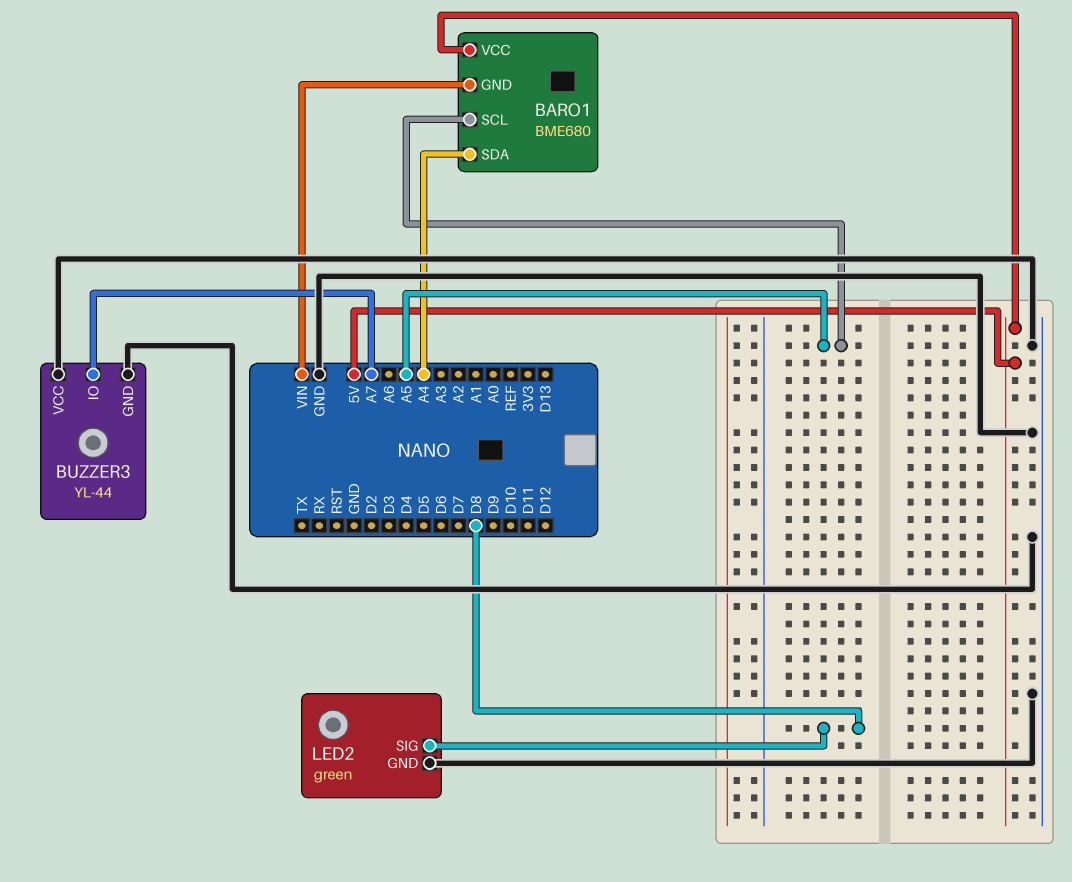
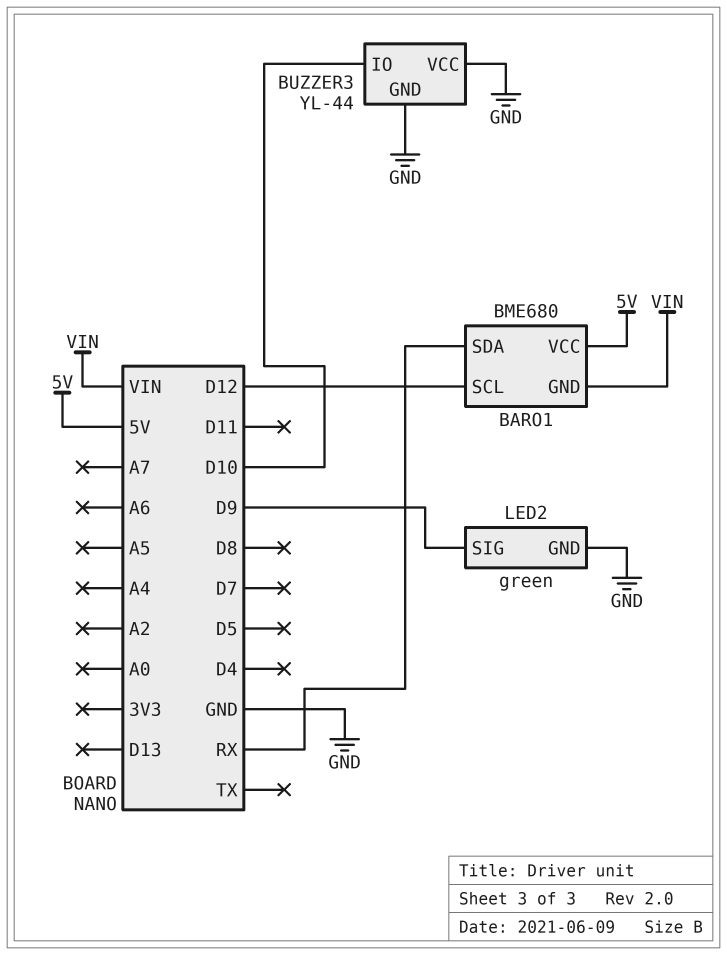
BARO1 pin SCL: A5 -> D12
BARO1 pin SDA: A4 -> RX
BUZZER3 pin IO: A7 -> D10
LED2 pin SIG: D8 -> D9

